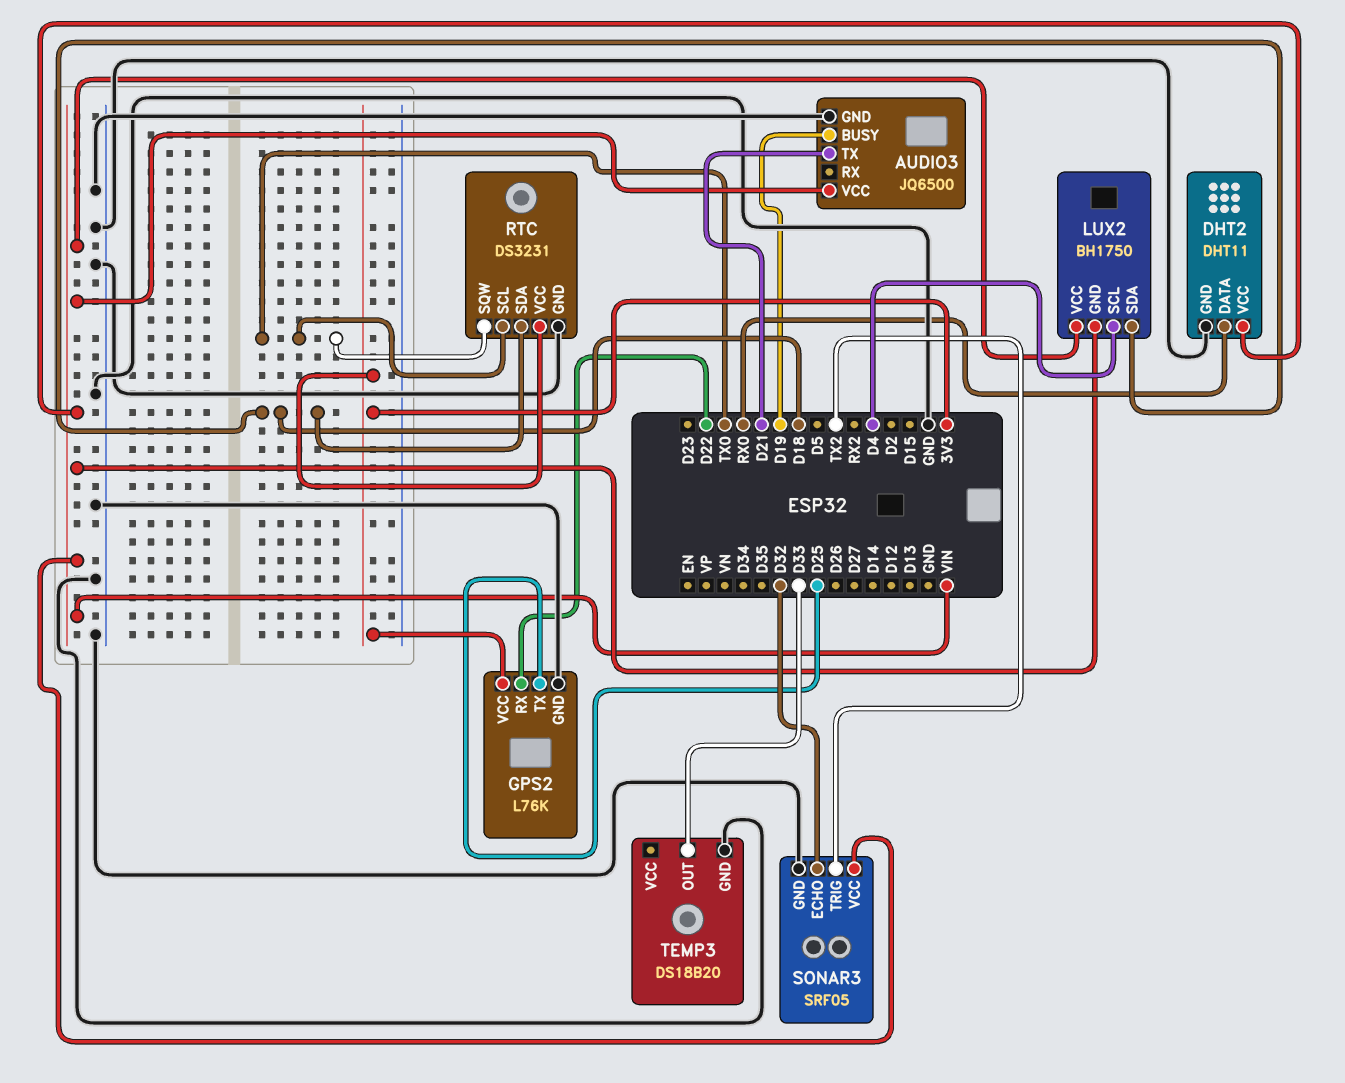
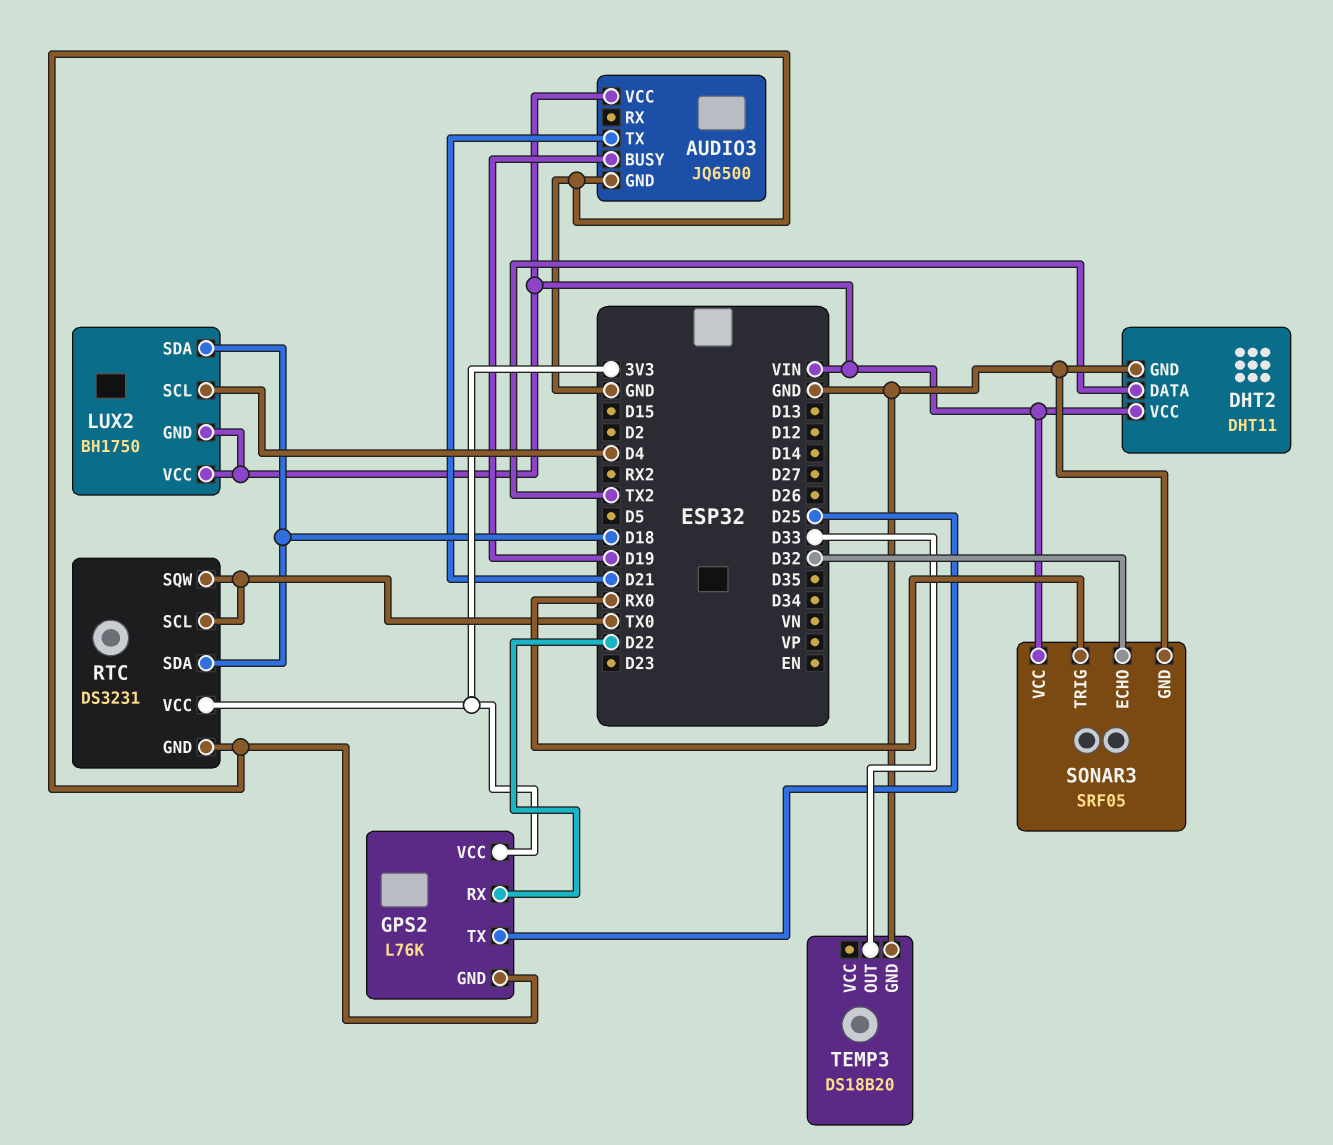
DHT2 pin DATA: RX0 -> TX2
SONAR3 pin TRIG: TX2 -> RX0

